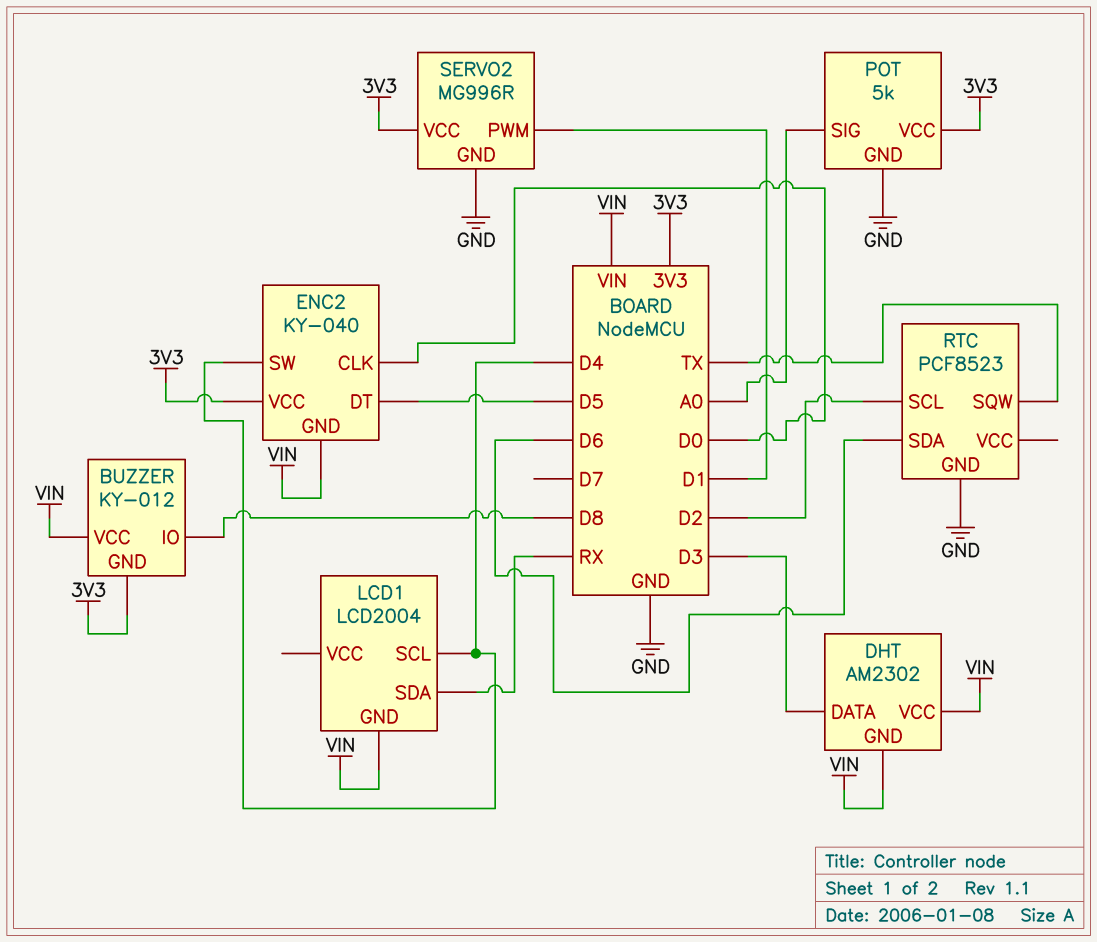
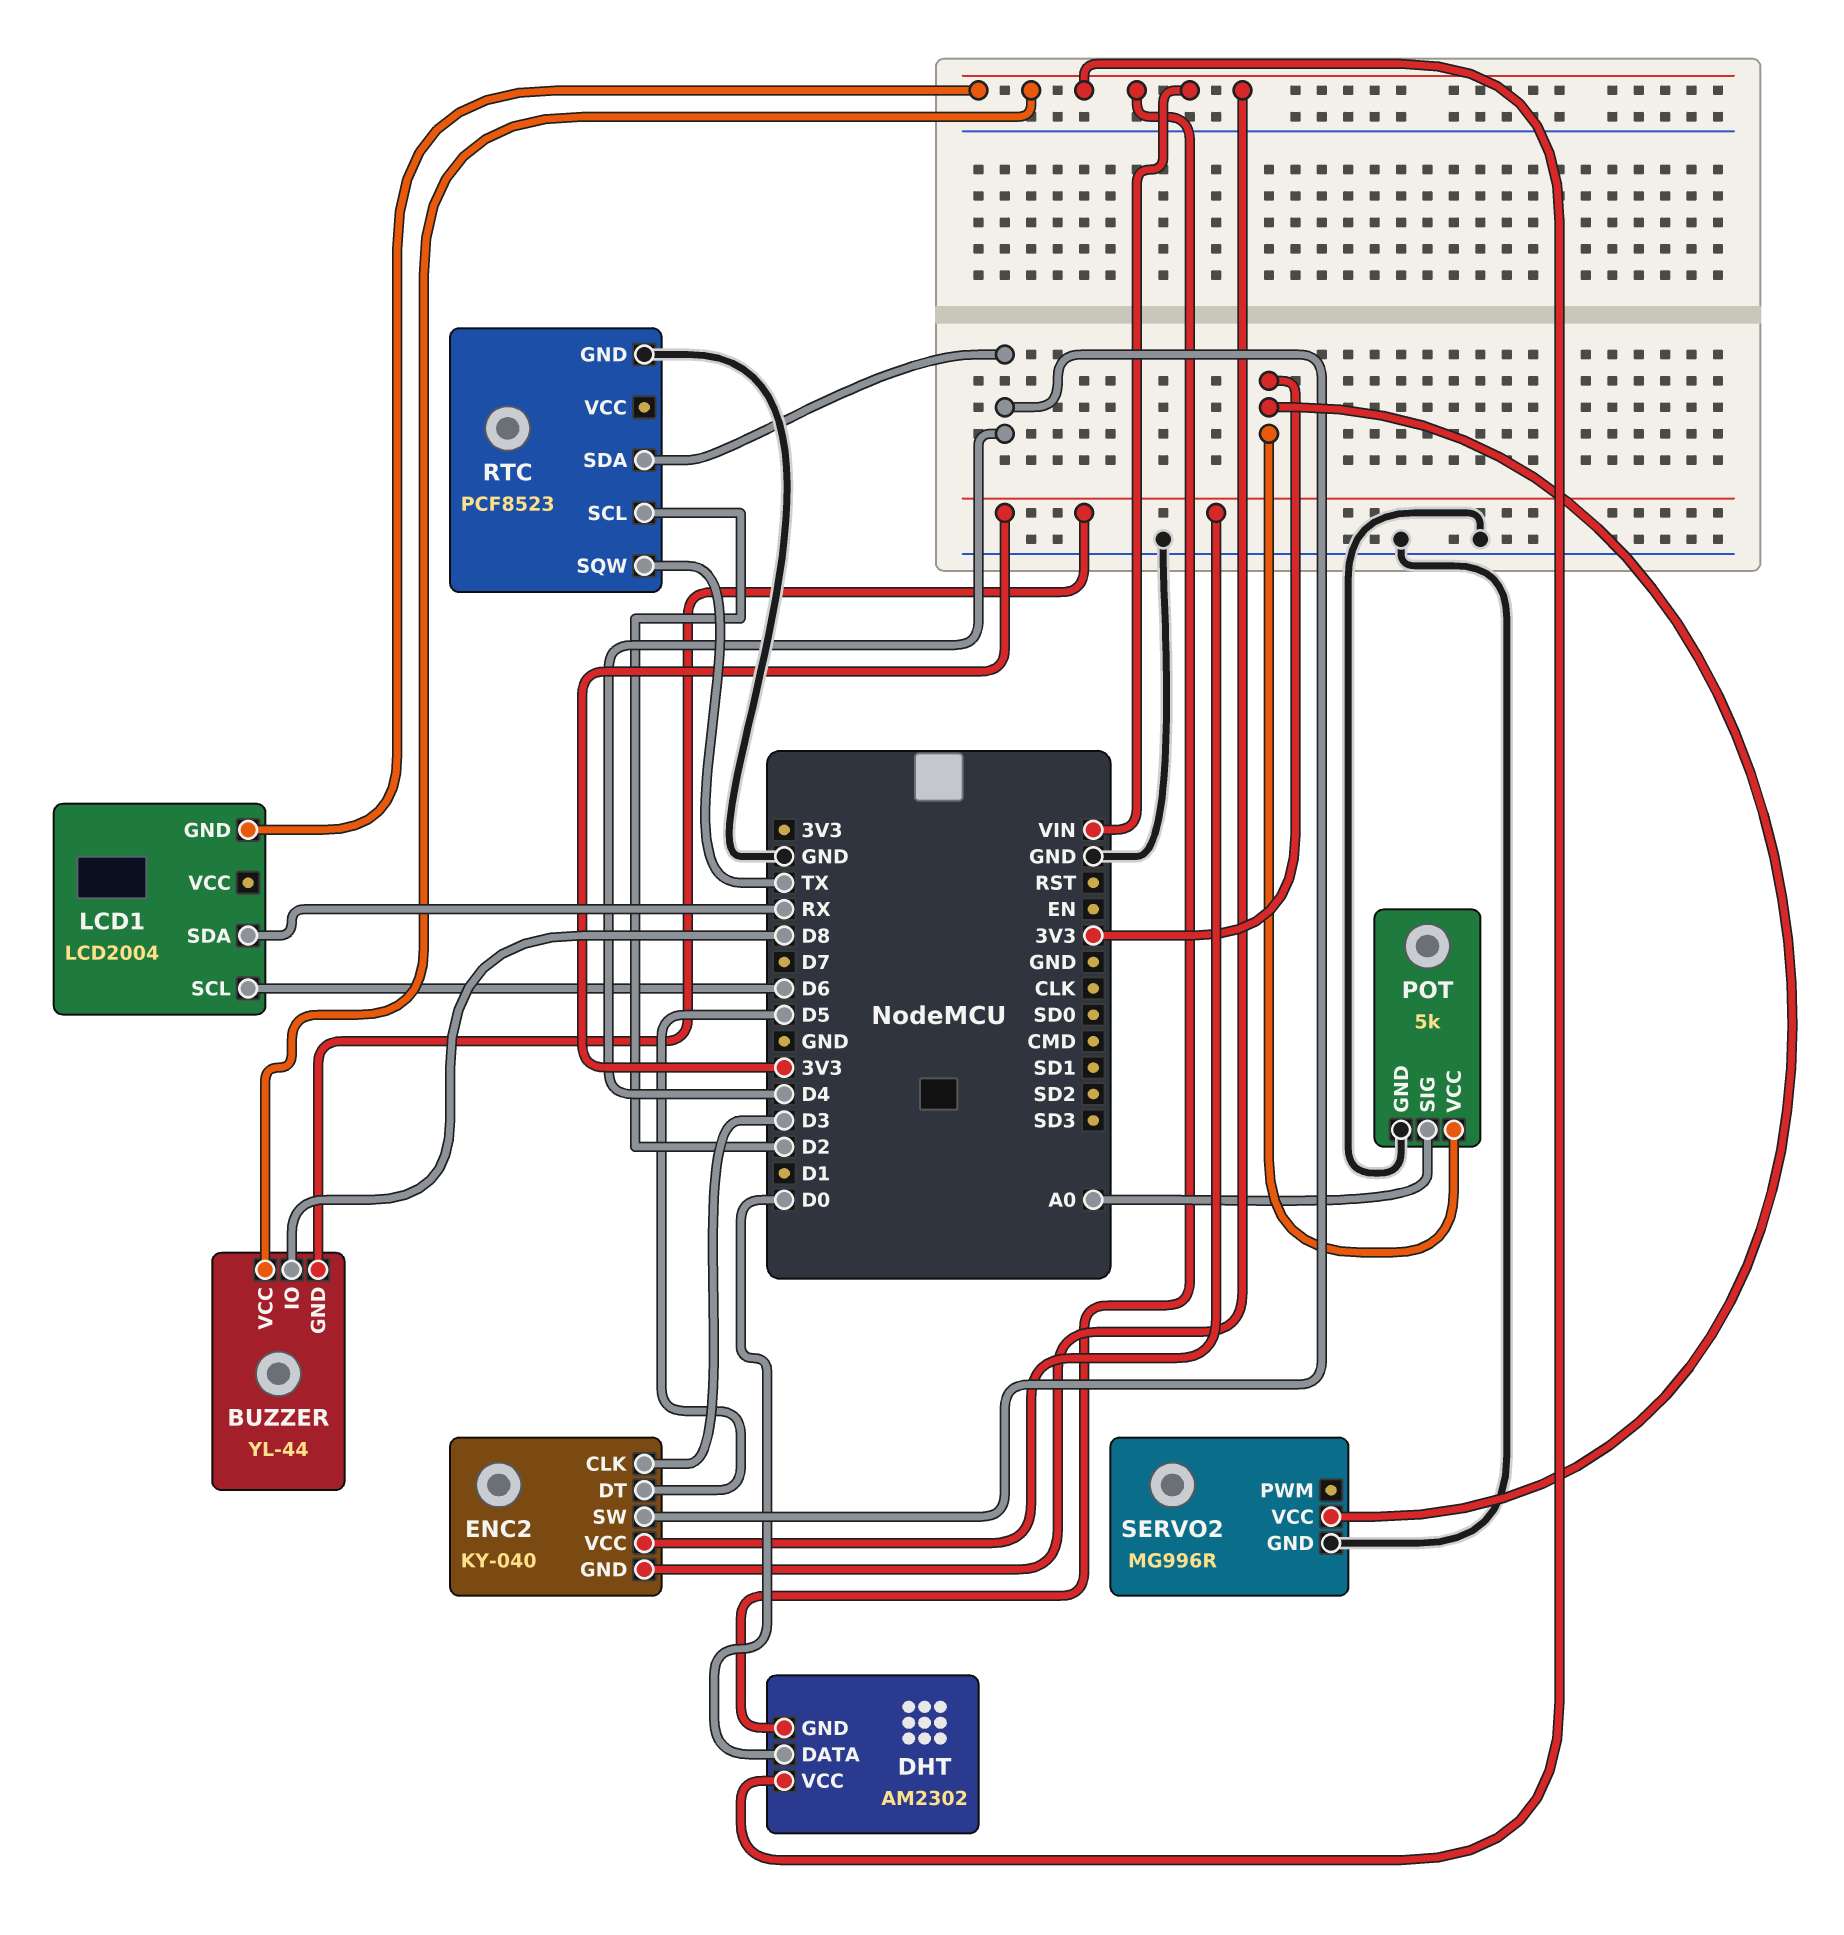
BUZZER: KY-012 -> YL-44
DHT pin DATA: D3 -> D0
ENC2 pin CLK: D0 -> D3
LCD1 pin SCL: D4 -> D6
RTC pin SDA: D6 -> D4
SERVO2 pin PWM: D1 -> none

